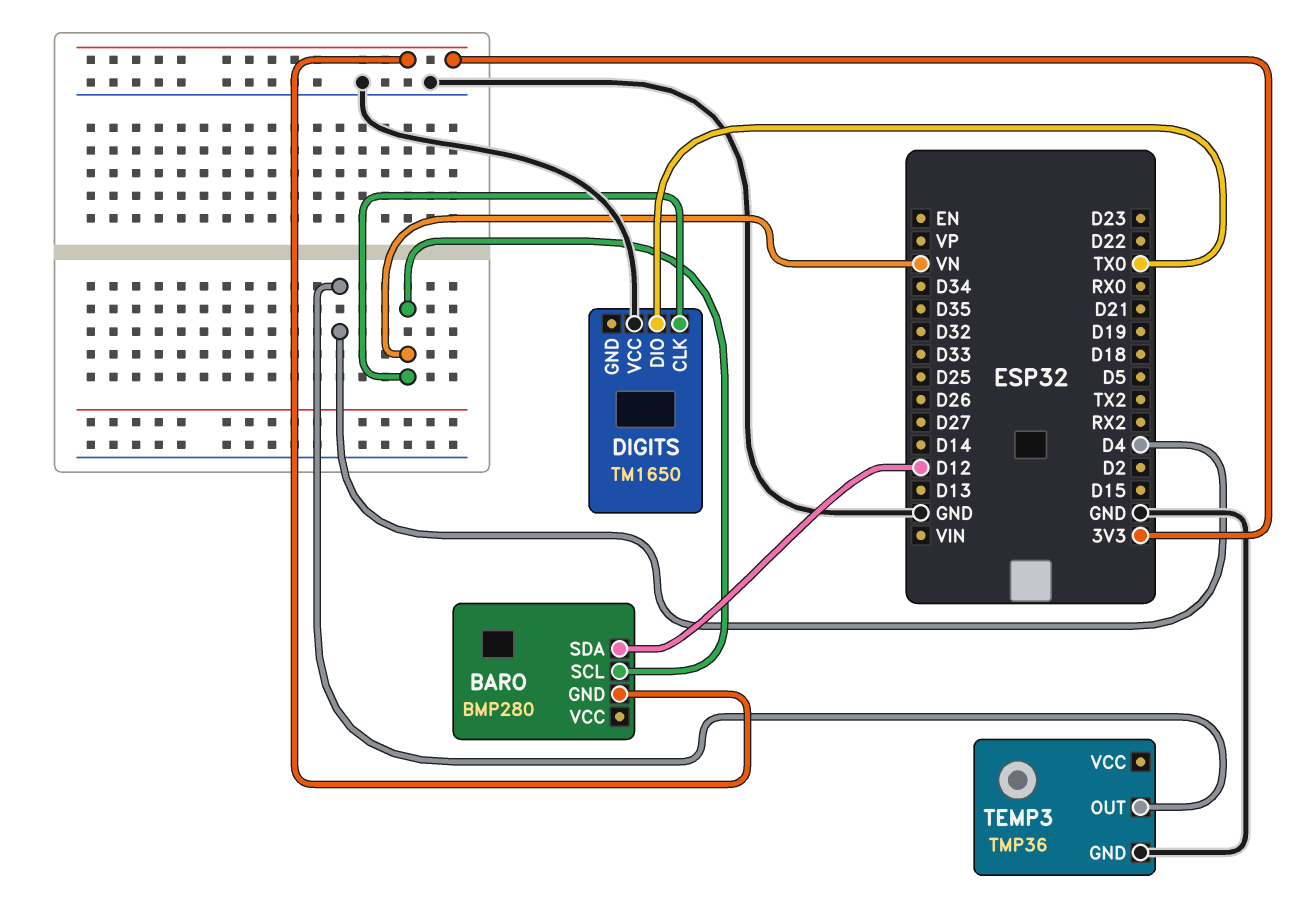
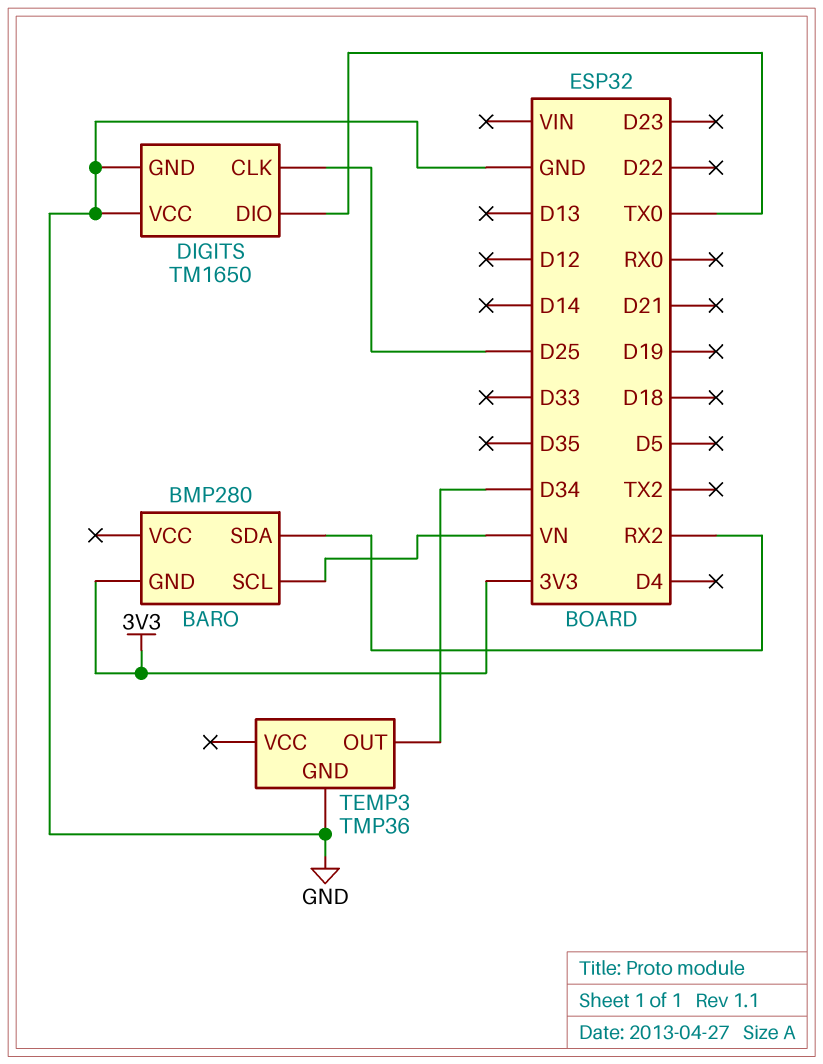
BARO pin SDA: D12 -> RX2
DIGITS pin CLK: VN -> D25
DIGITS pin GND: none -> GND
TEMP3 pin OUT: D4 -> D34

